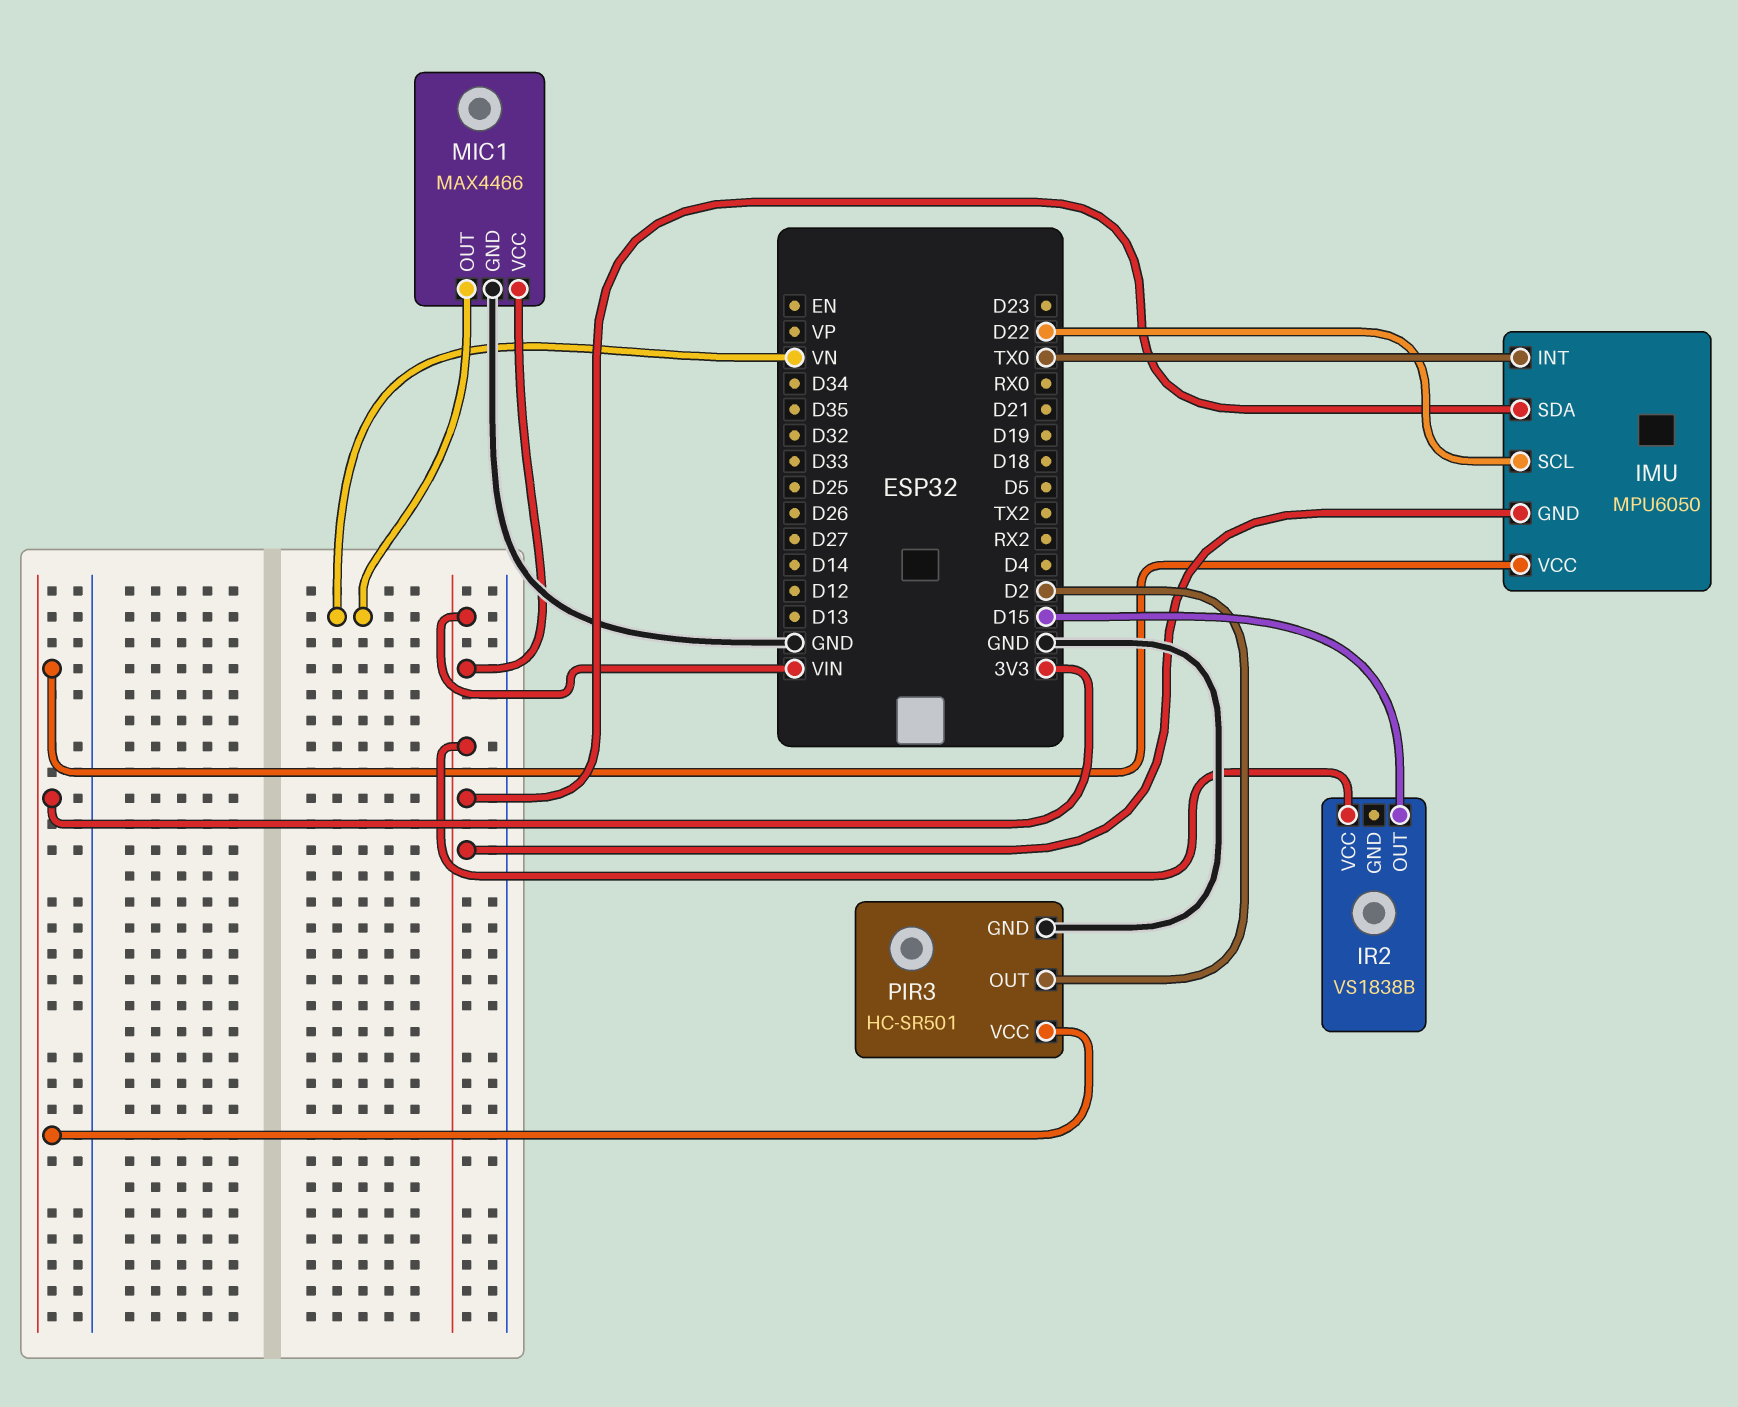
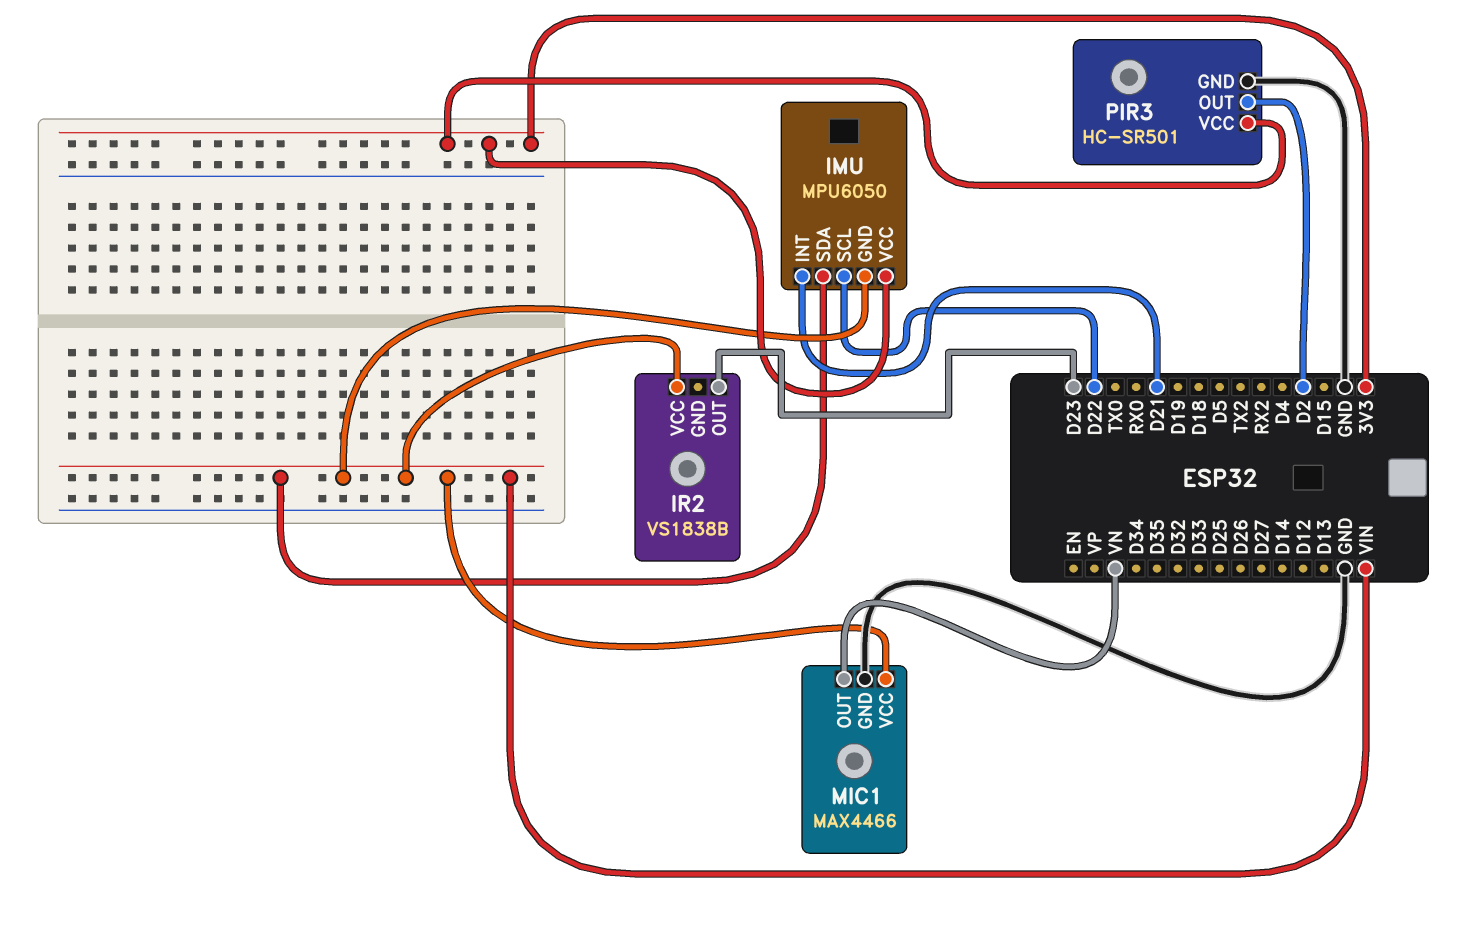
IMU pin INT: TX0 -> D21
IR2 pin OUT: D15 -> D23

